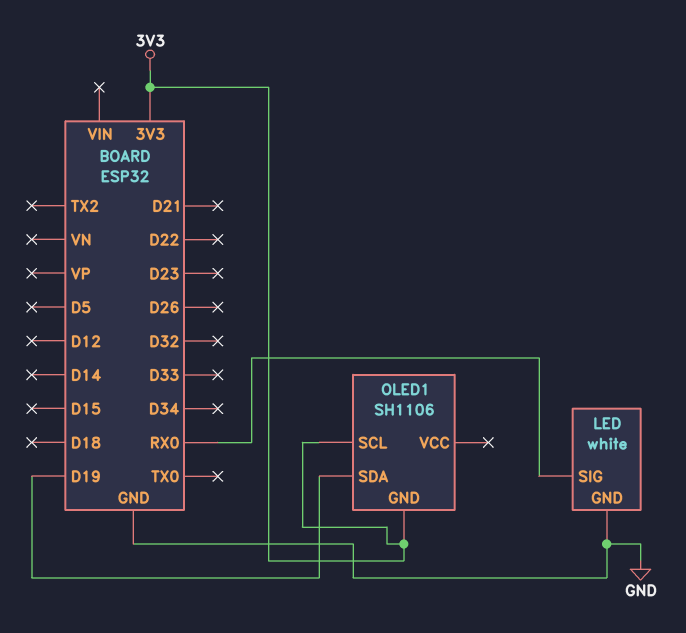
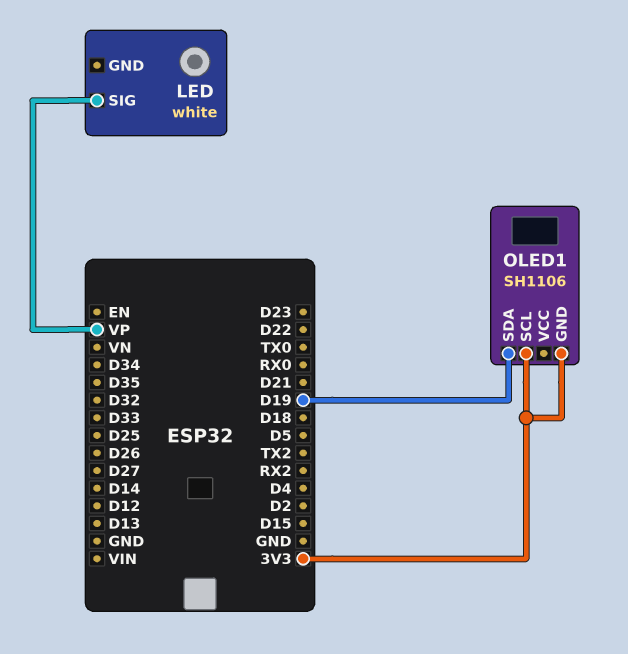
LED pin GND: GND -> none
LED pin SIG: RX0 -> VP

